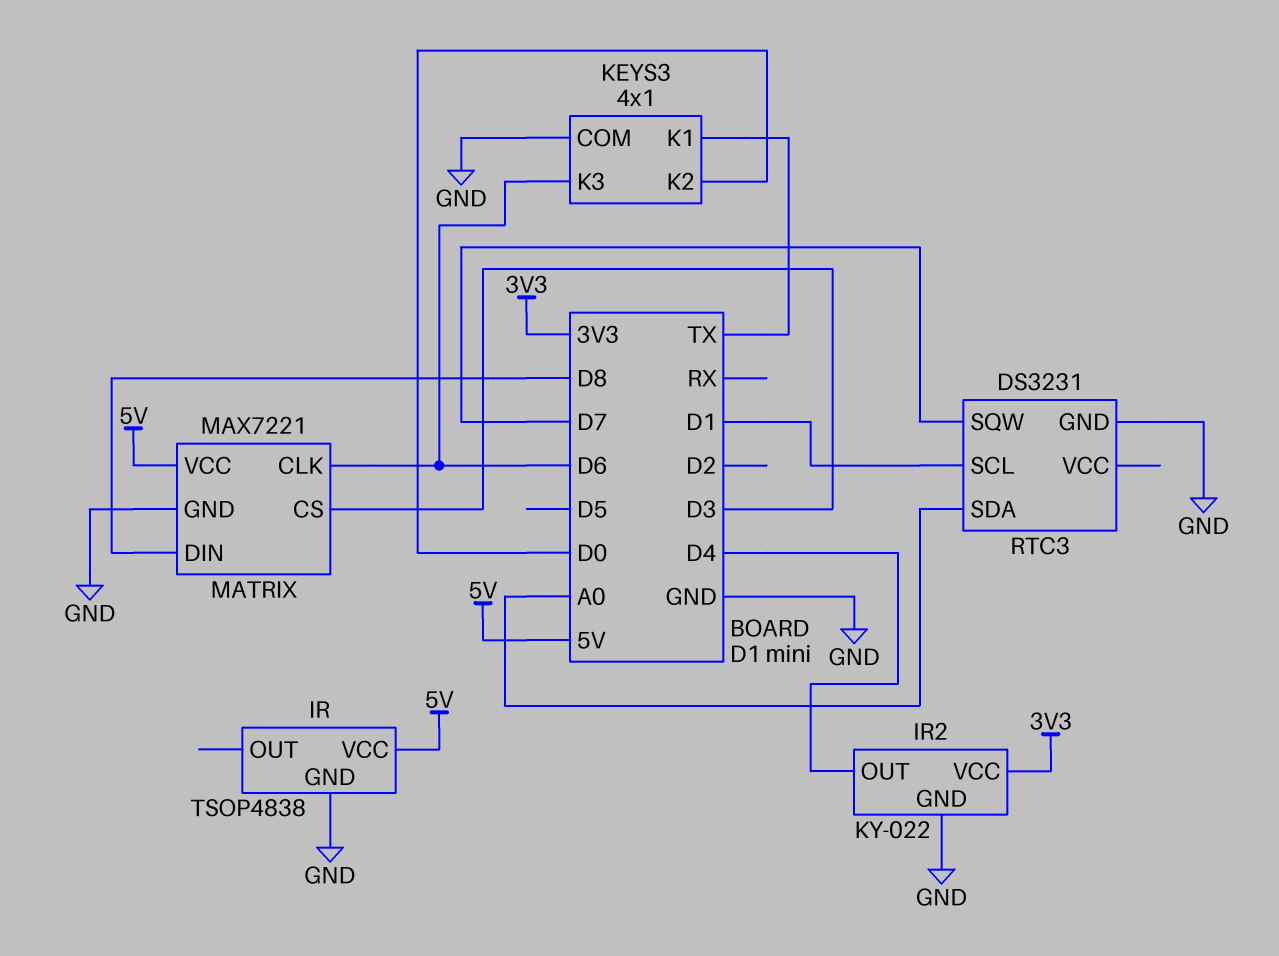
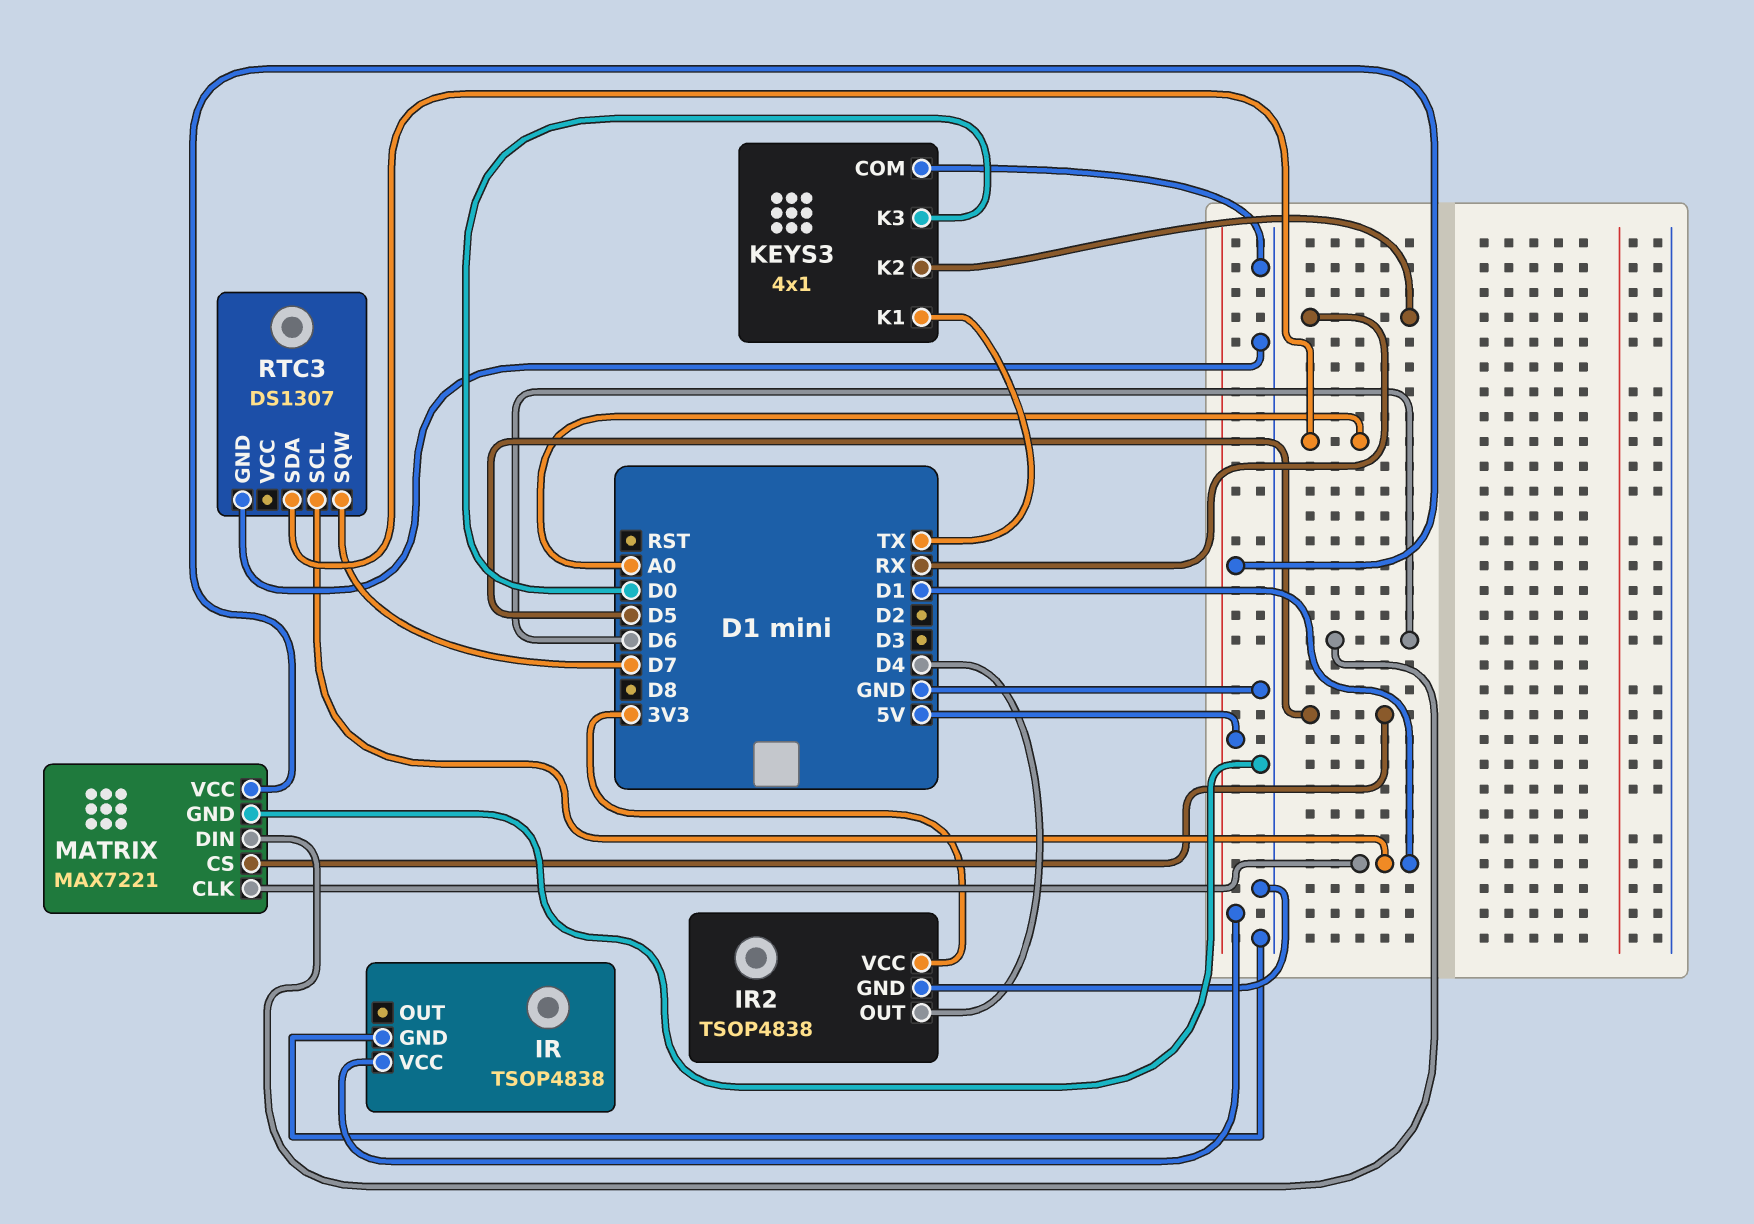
IR2: KY-022 -> TSOP4838
KEYS3 pin K2: D0 -> RX
KEYS3 pin K3: D6 -> D0
MATRIX pin CLK: D6 -> D1
MATRIX pin CS: D3 -> D5
MATRIX pin DIN: D8 -> D6
RTC3: DS3231 -> DS1307

